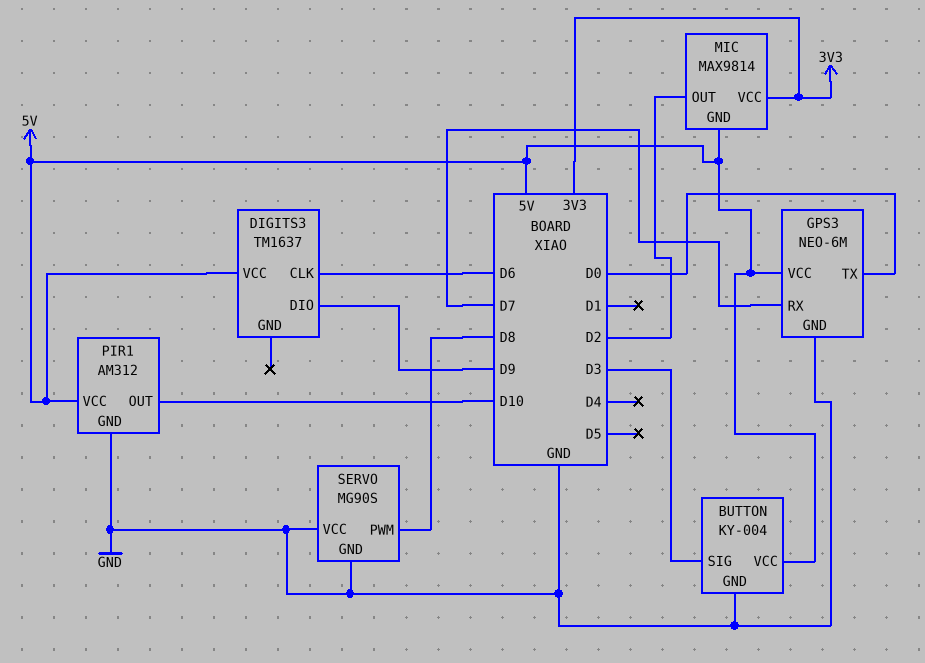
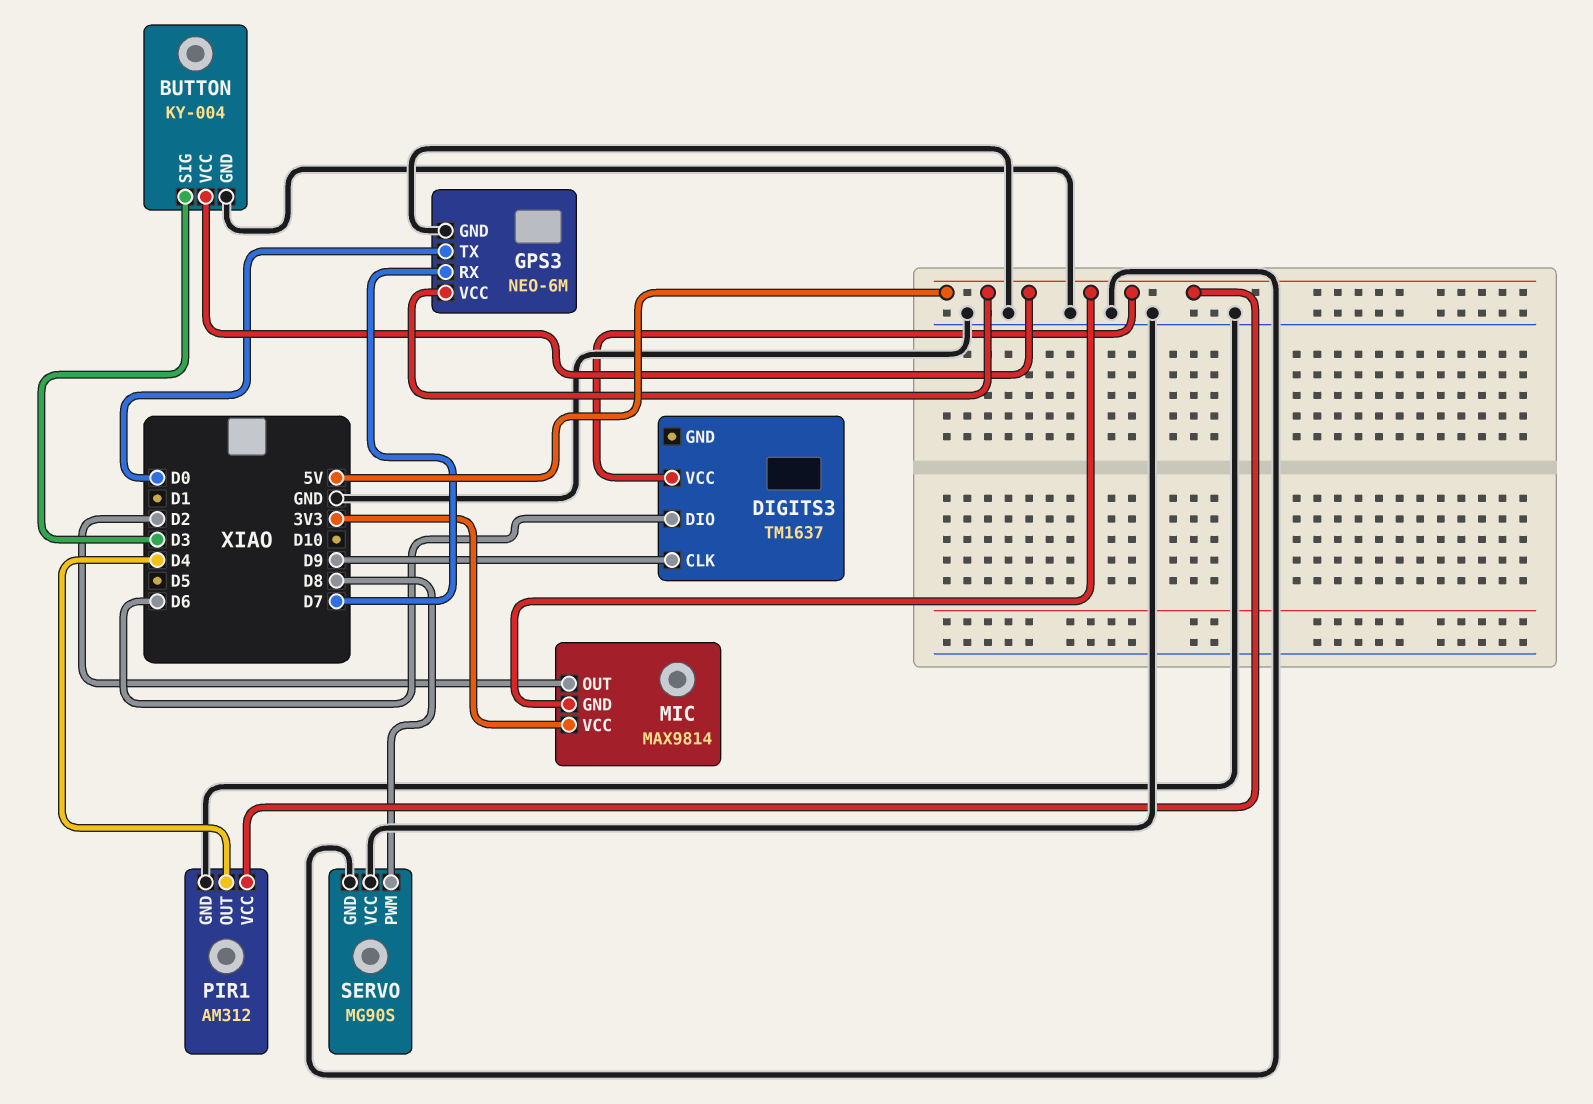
DIGITS3 pin CLK: D6 -> D9
DIGITS3 pin DIO: D9 -> D6
PIR1 pin OUT: D10 -> D4

